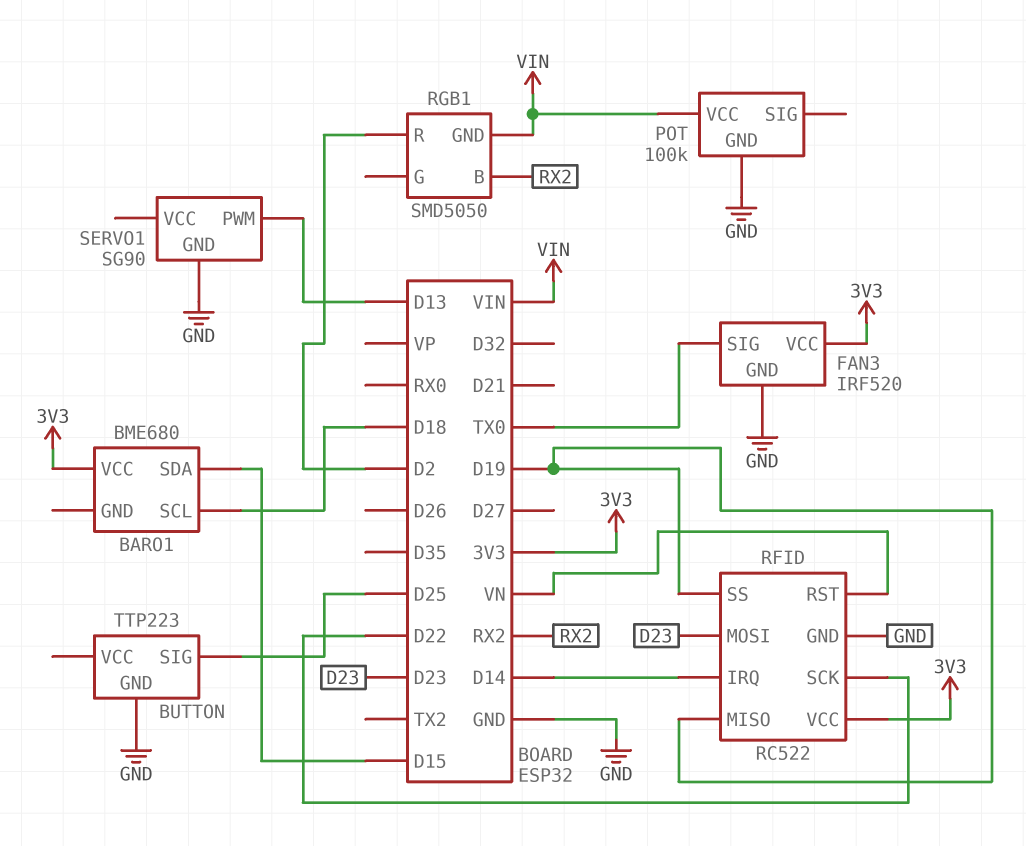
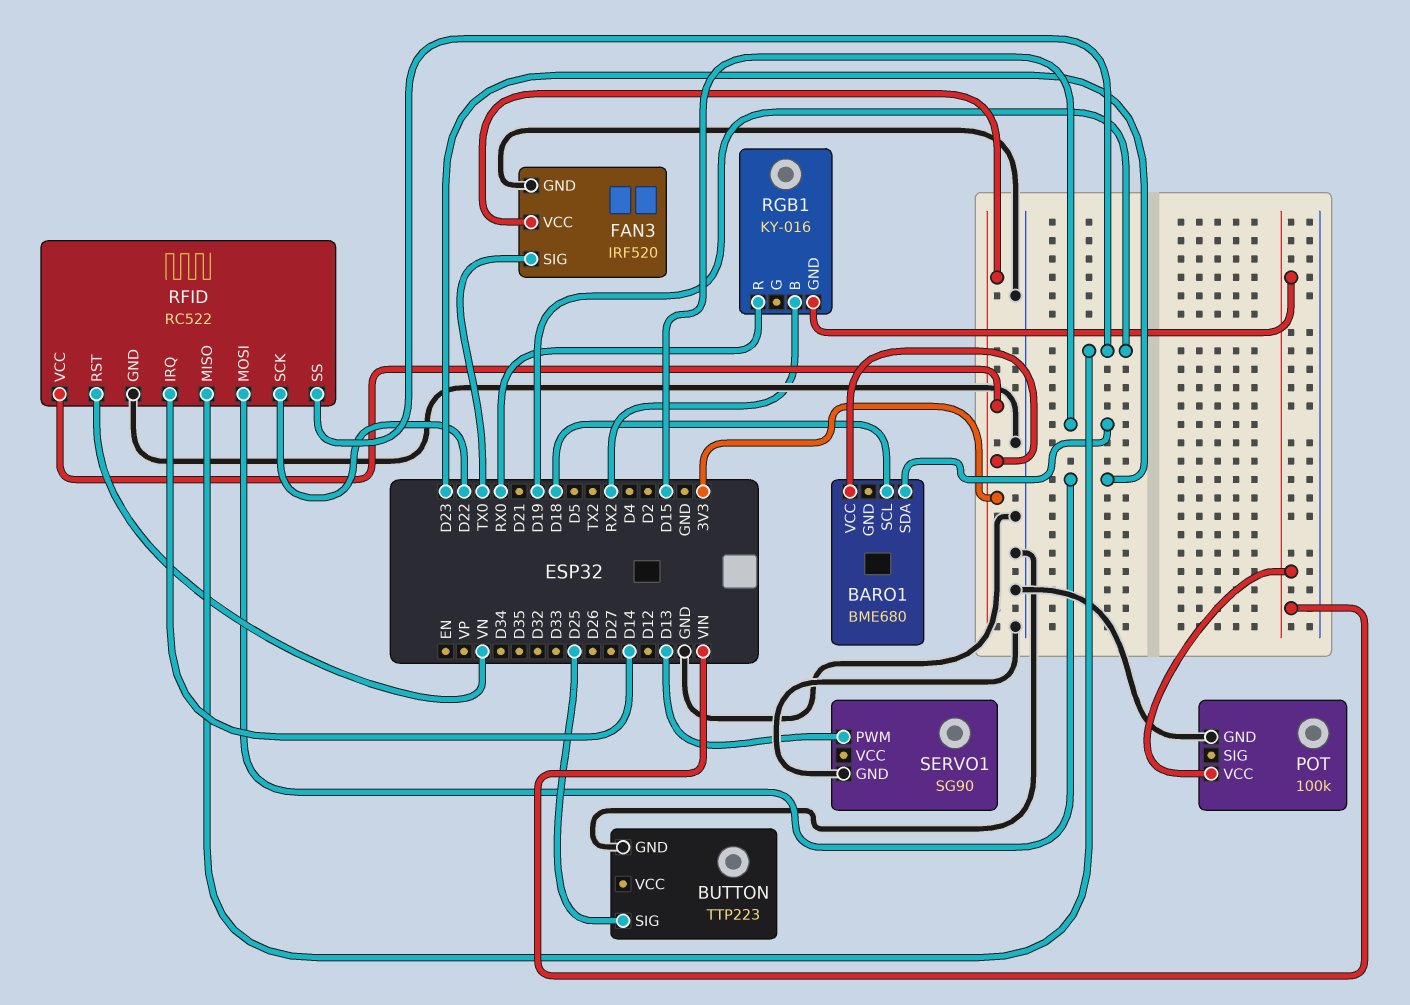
RGB1: SMD5050 -> KY-016
RGB1 pin R: D2 -> RX0

